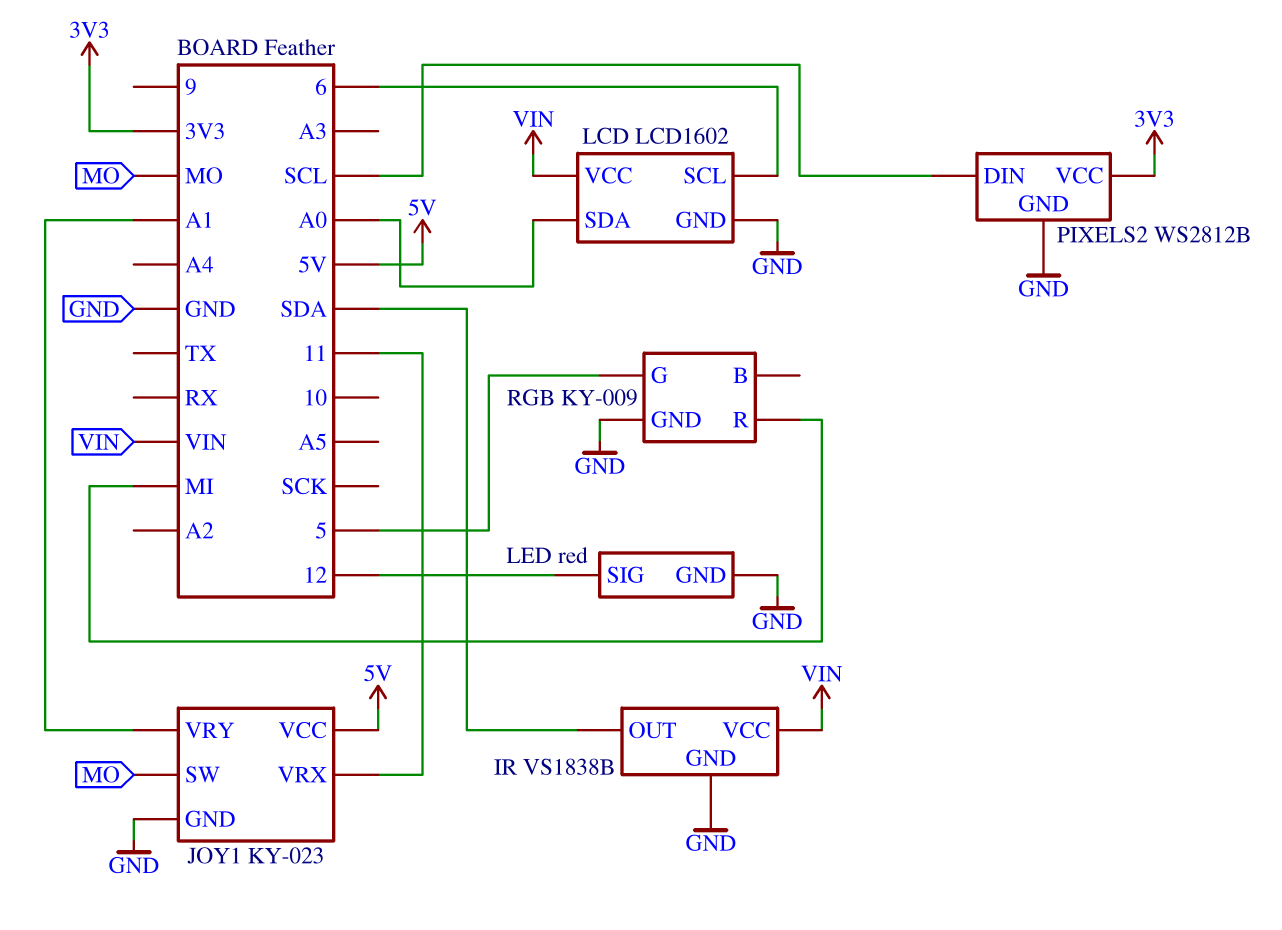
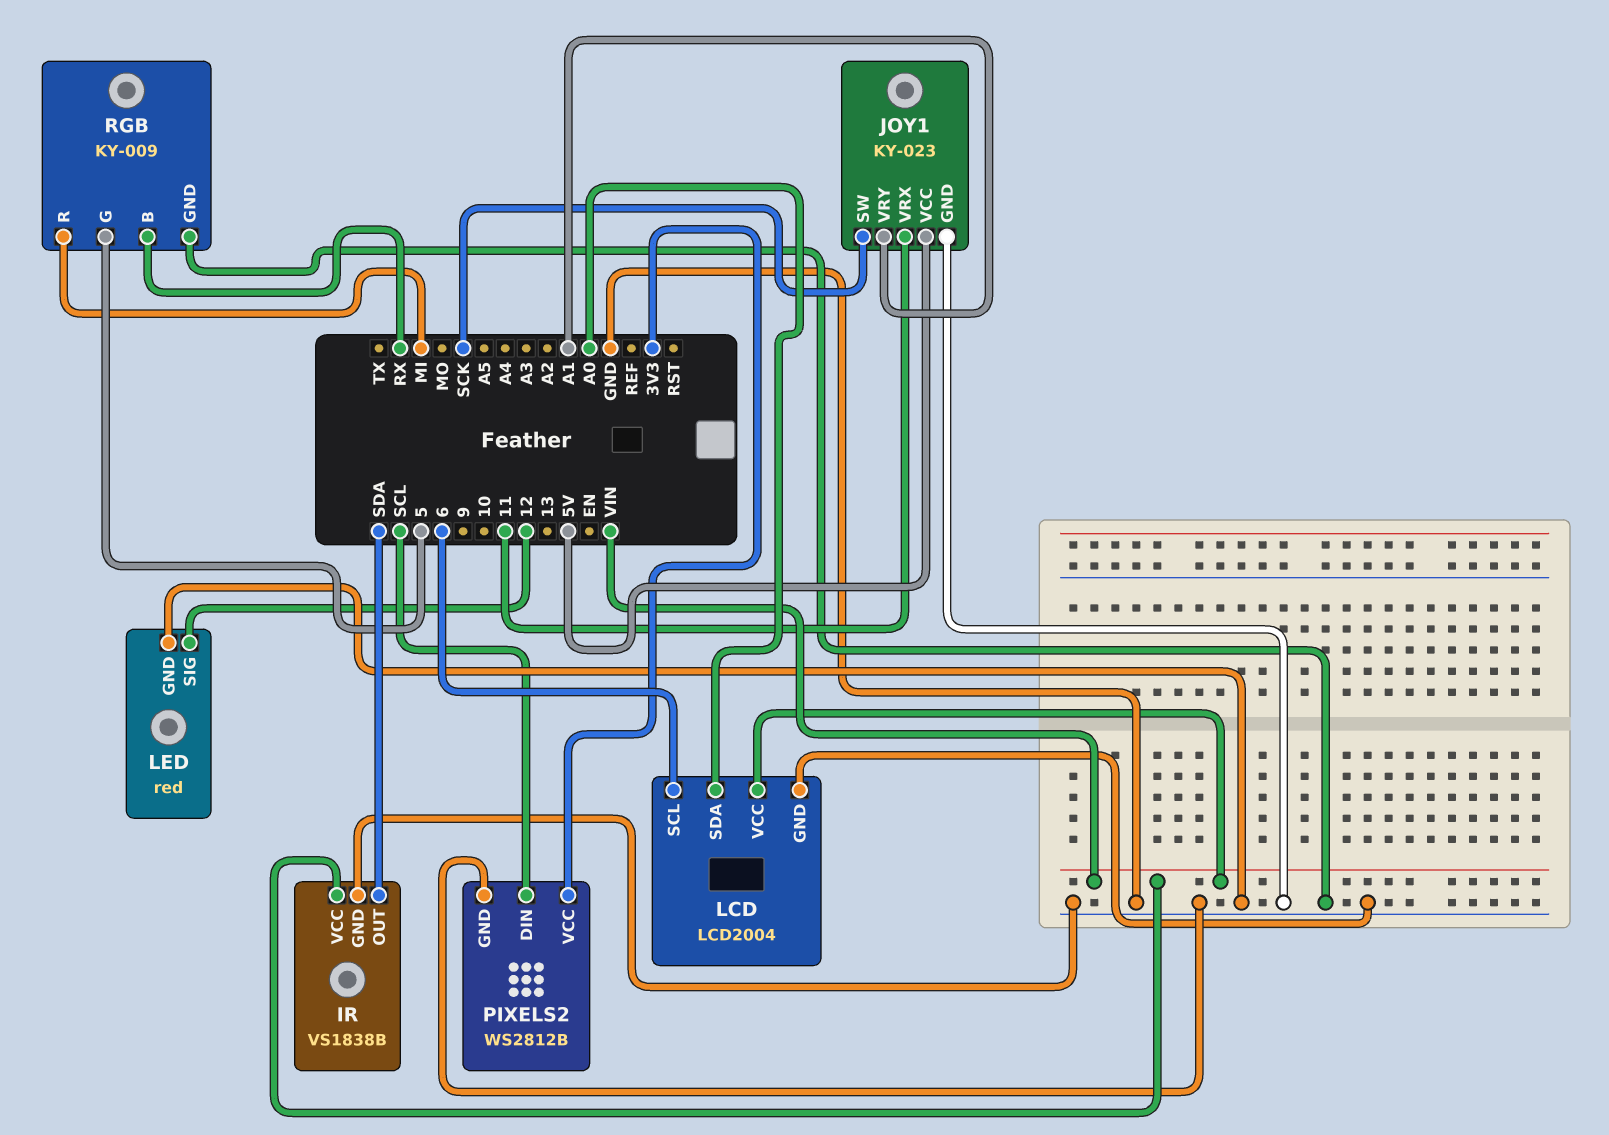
JOY1 pin SW: MO -> SCK
LCD: LCD1602 -> LCD2004
RGB pin B: none -> RX

